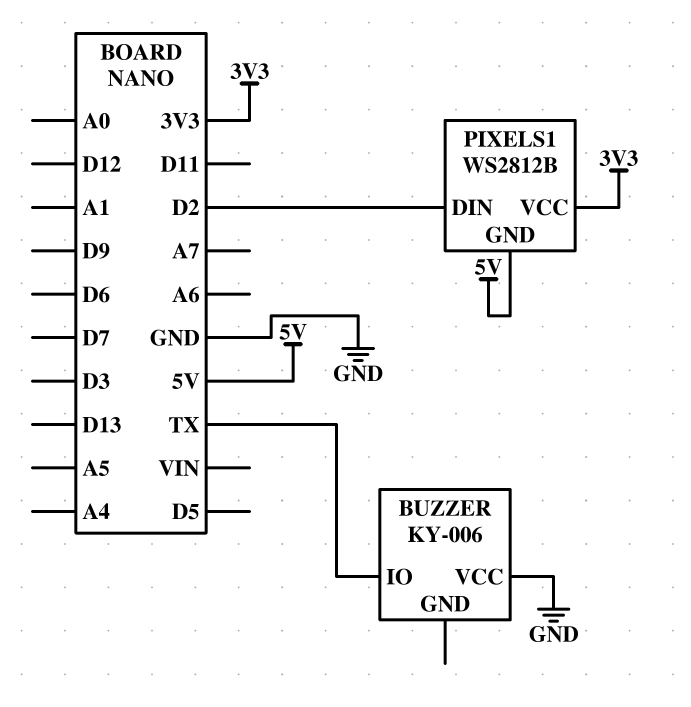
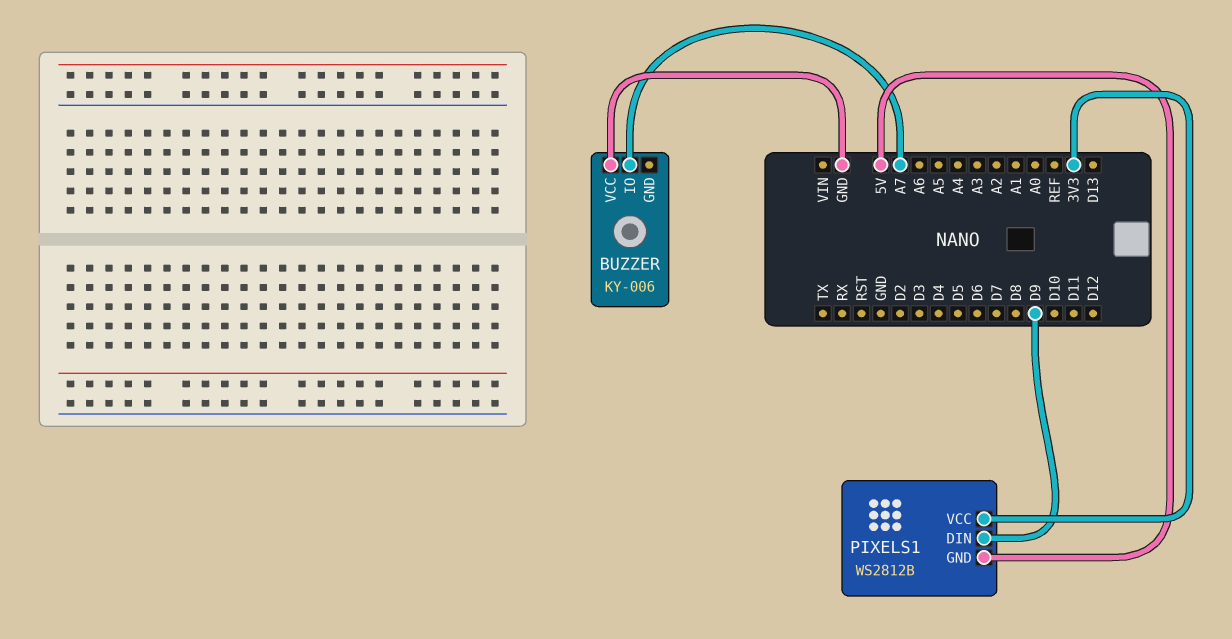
BUZZER pin IO: TX -> A7
PIXELS1 pin DIN: D2 -> D9

